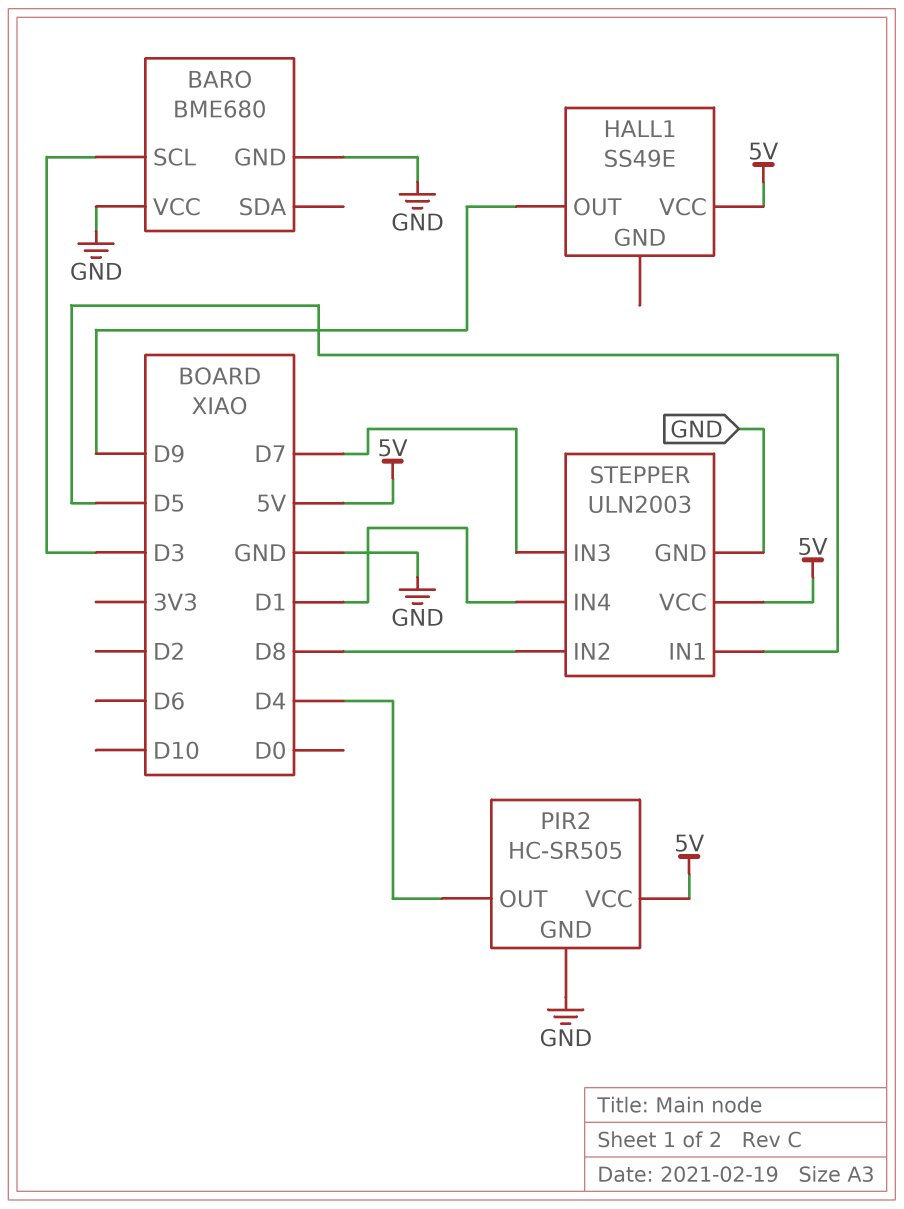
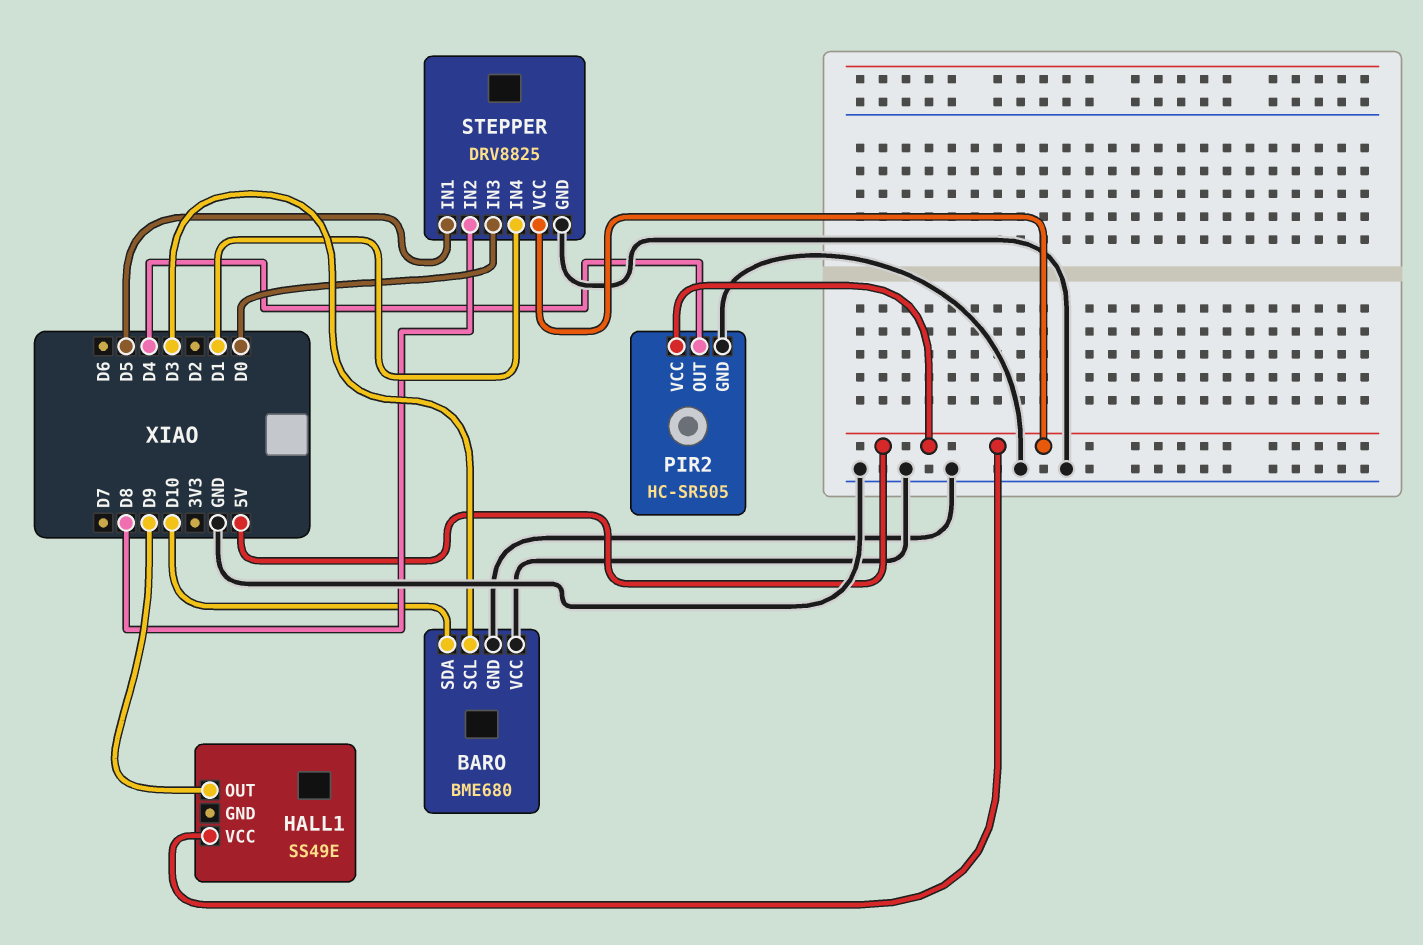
BARO pin SDA: none -> D10
STEPPER: ULN2003 -> DRV8825
STEPPER pin IN3: D7 -> D0

